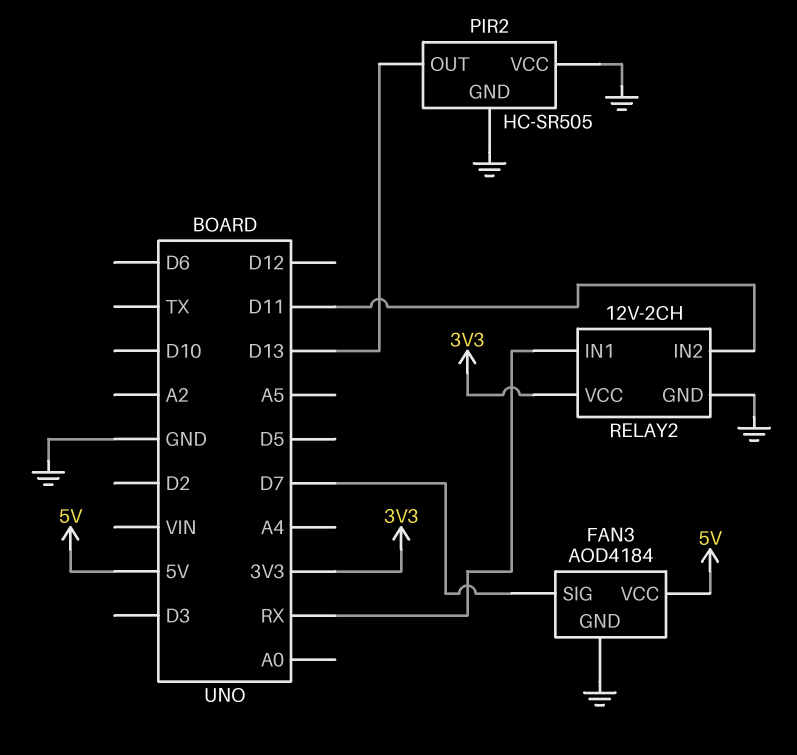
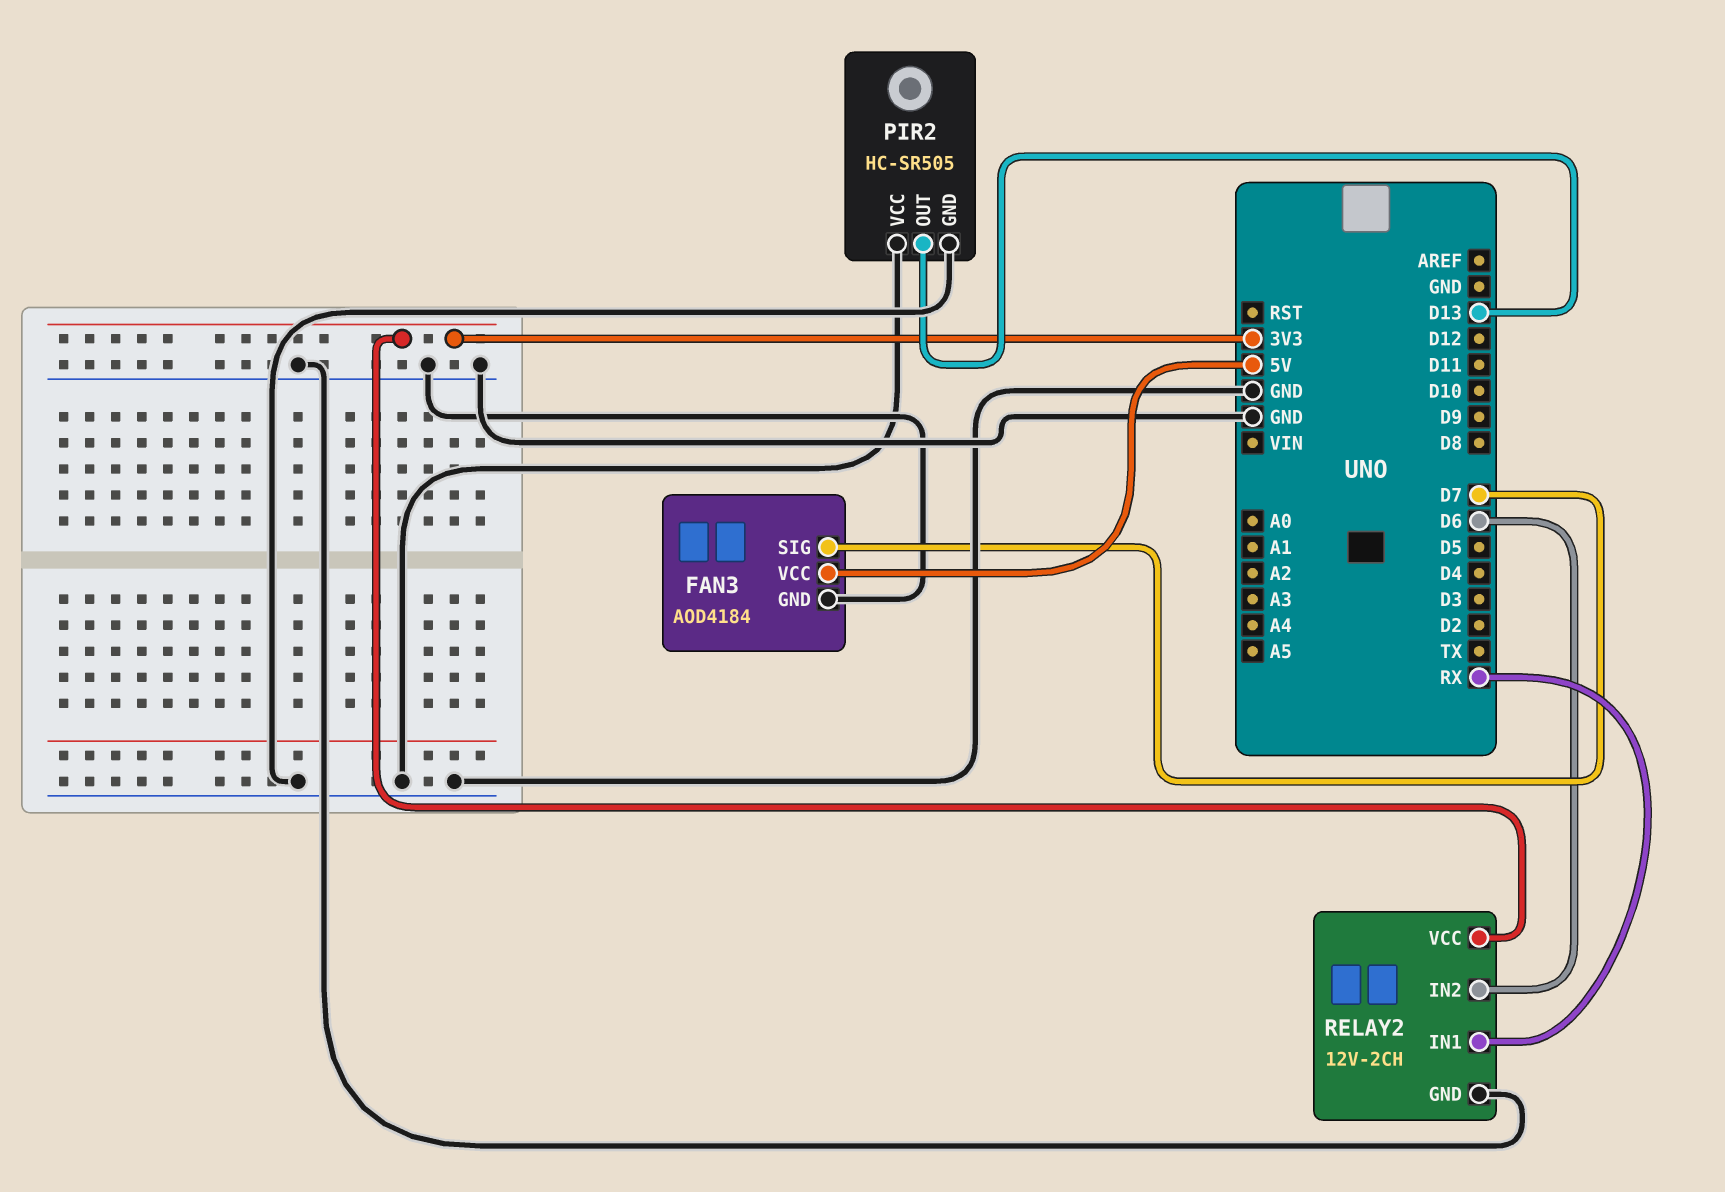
RELAY2 pin IN2: D11 -> D6

